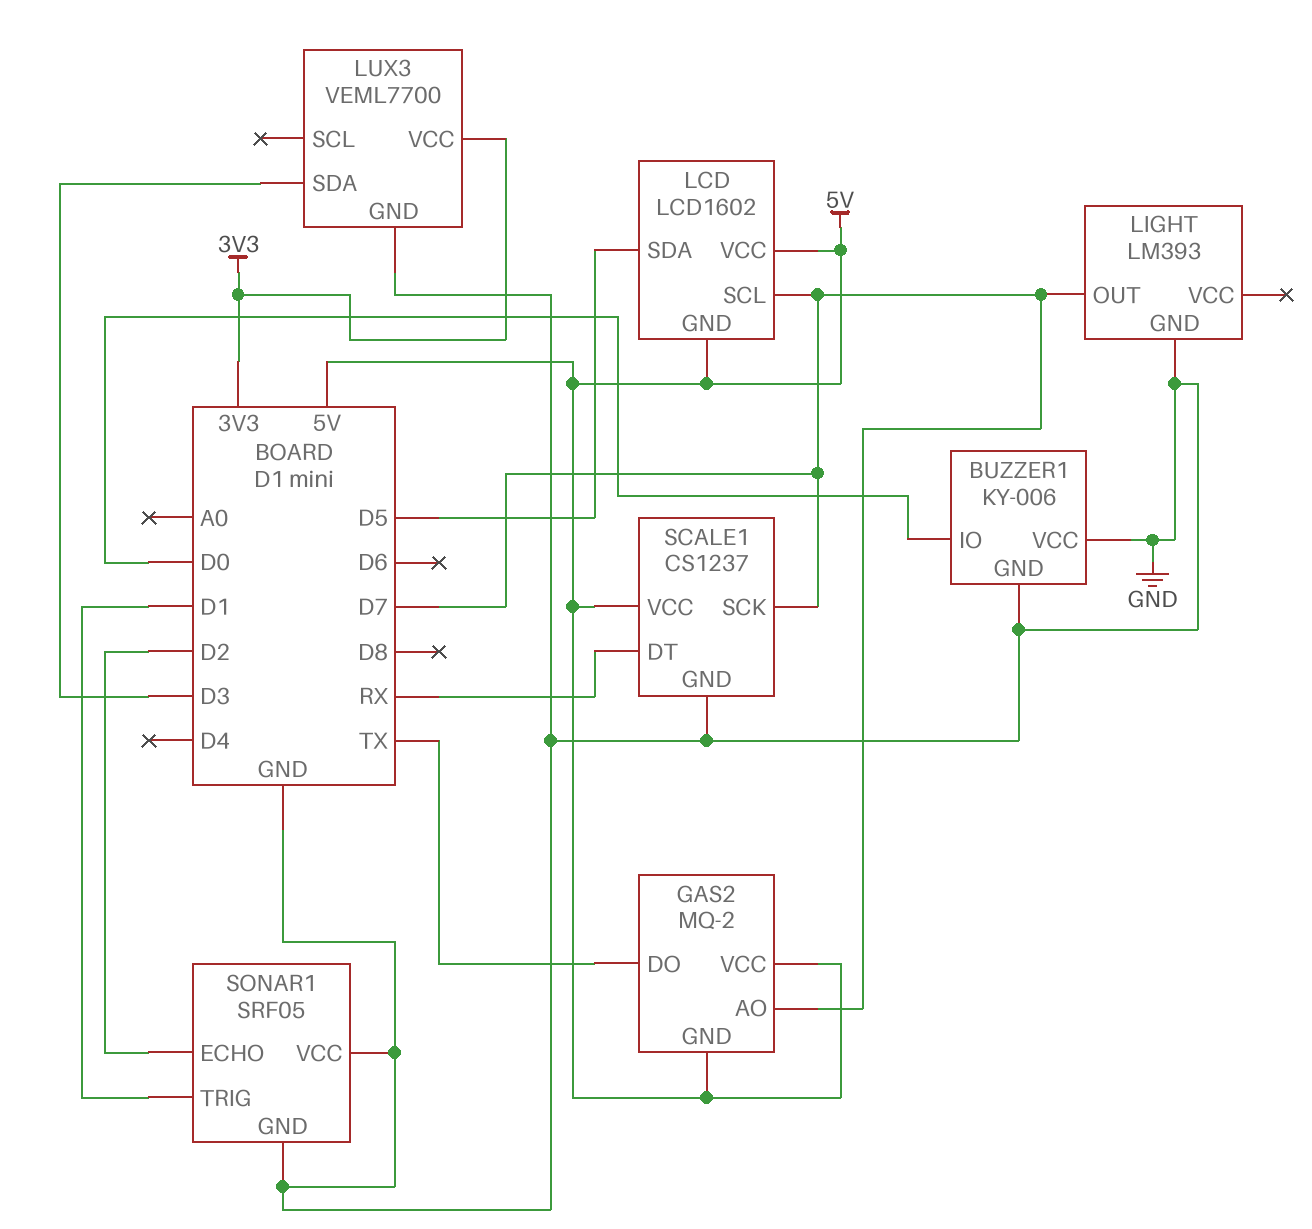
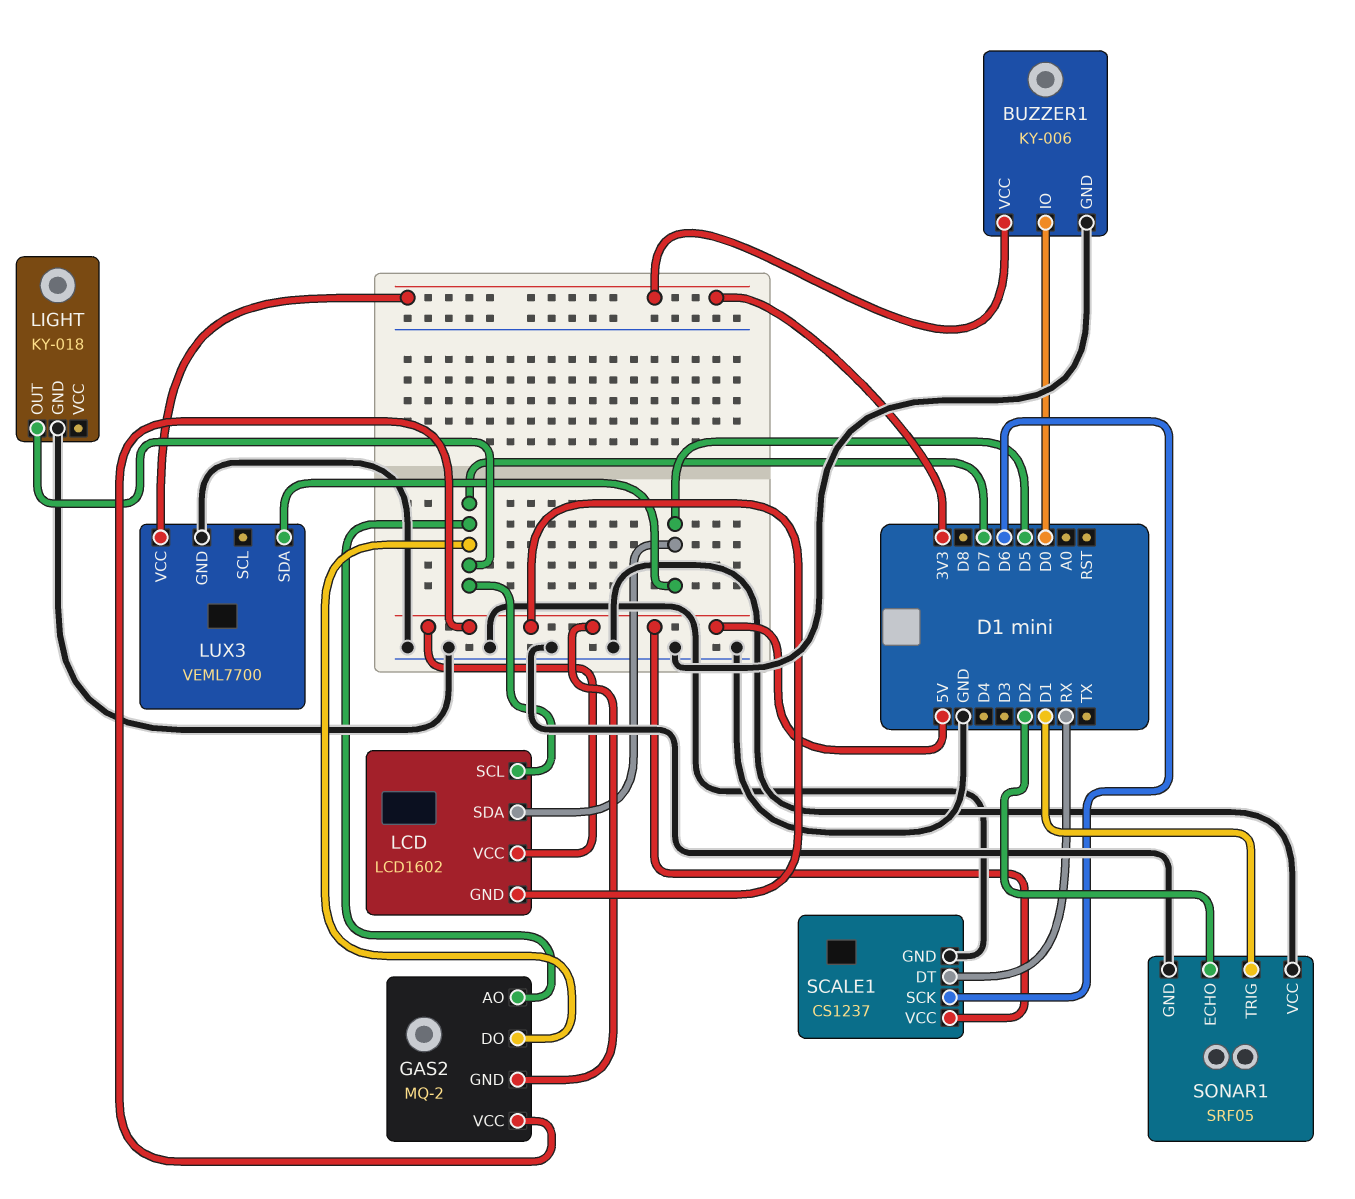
BUZZER1 pin VCC: GND -> 3V3
GAS2 pin DO: TX -> D7
LIGHT: LM393 -> KY-018
LUX3 pin SDA: D3 -> D5
SCALE1 pin SCK: D7 -> D6

